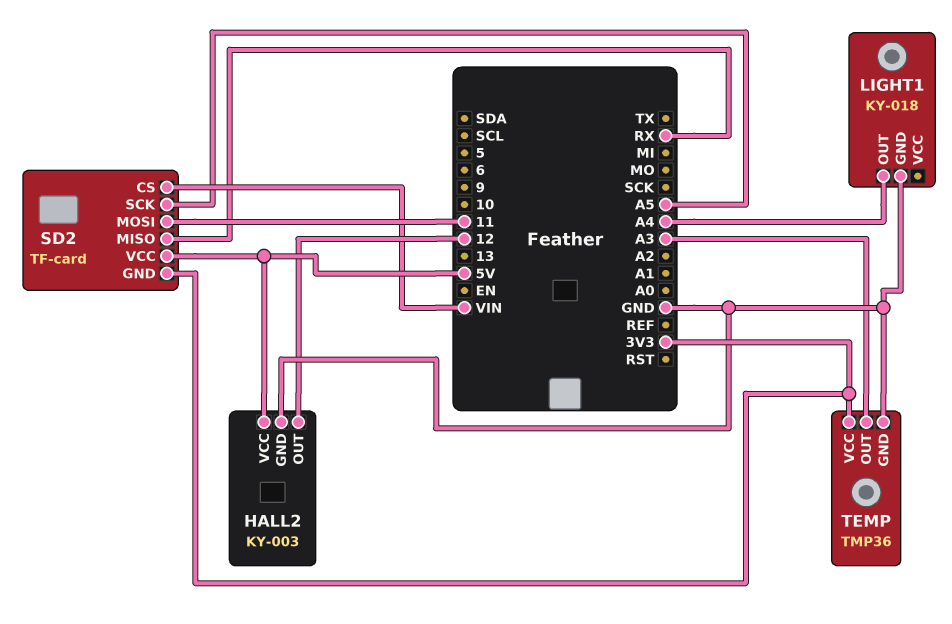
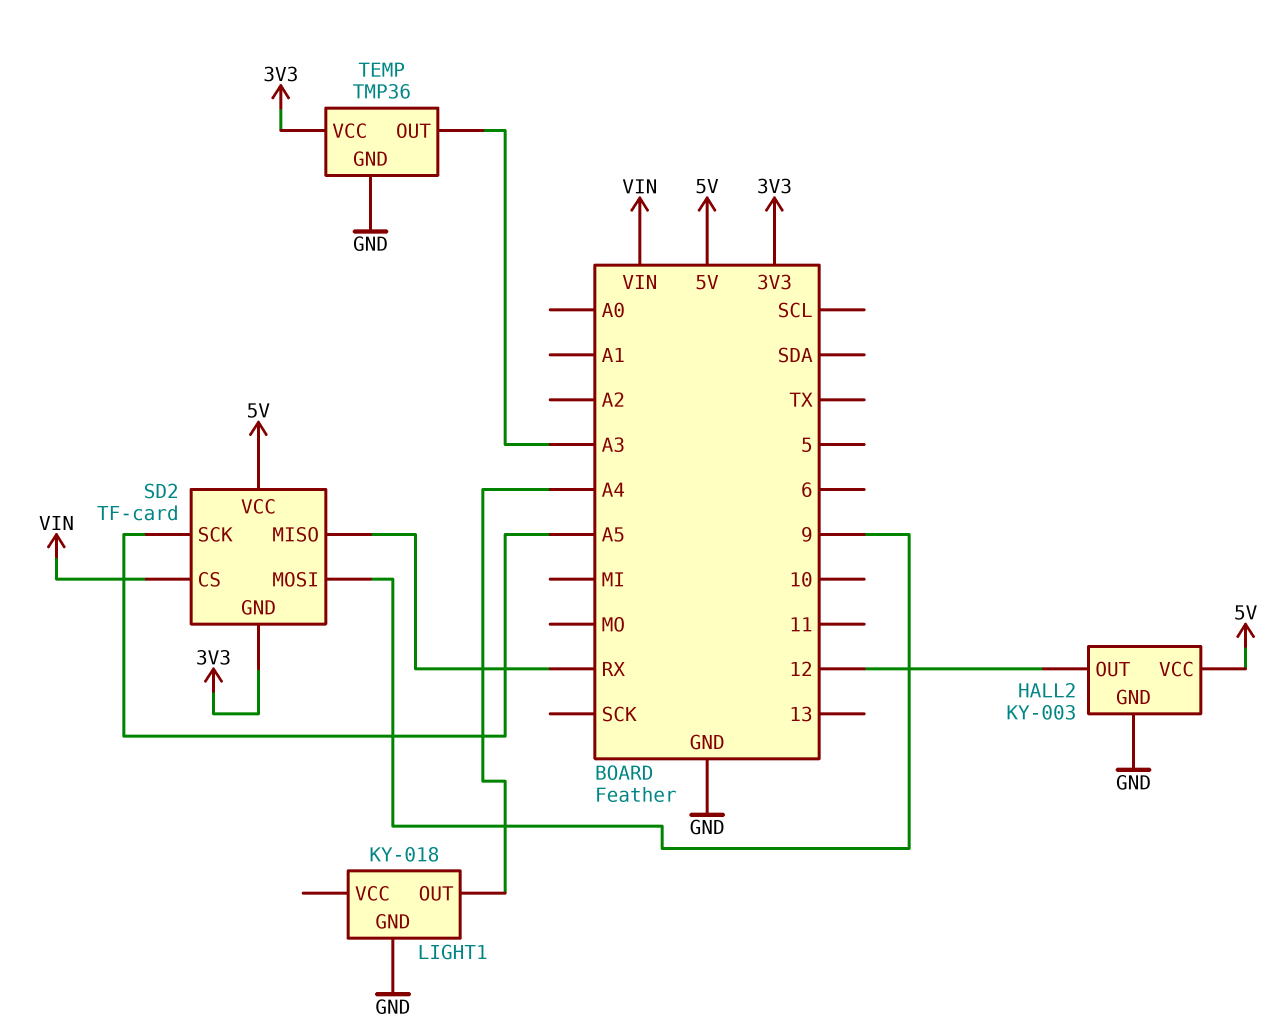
SD2 pin MOSI: 11 -> 9

